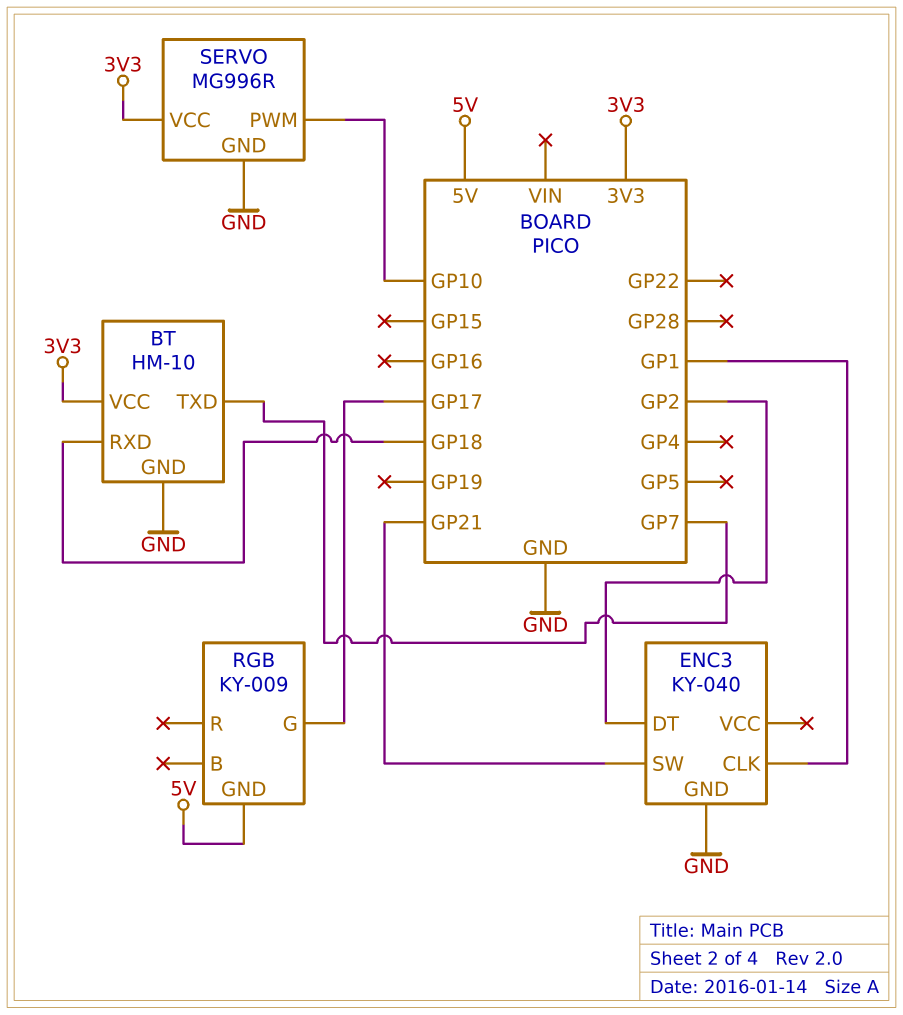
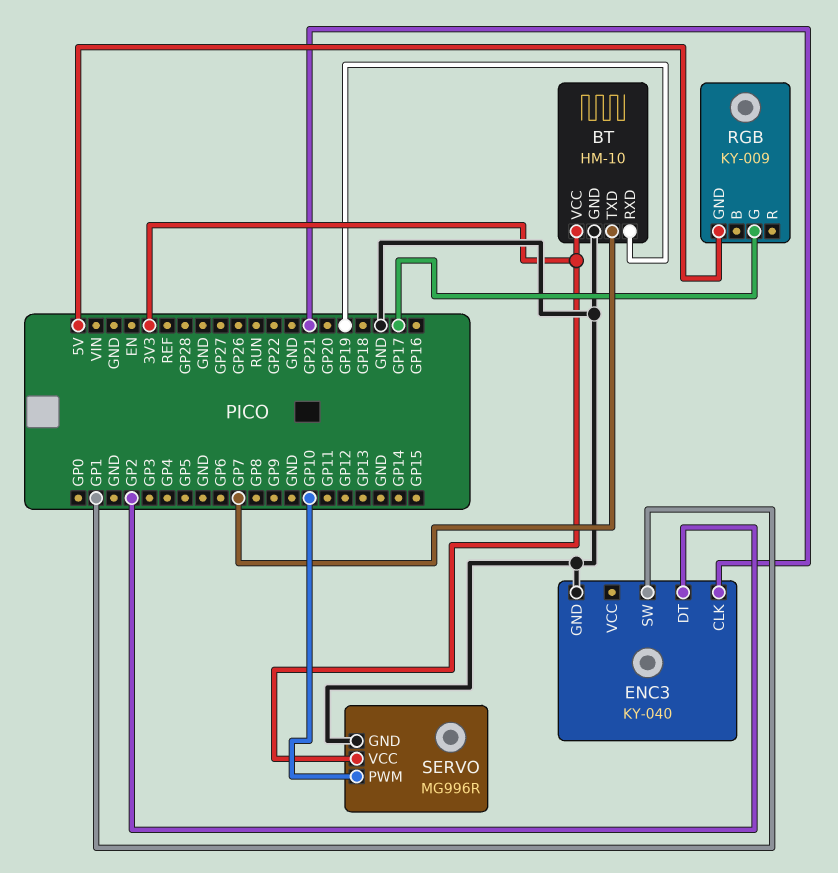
BT pin RXD: GP18 -> GP19
ENC3 pin CLK: GP1 -> GP21
ENC3 pin SW: GP21 -> GP1

